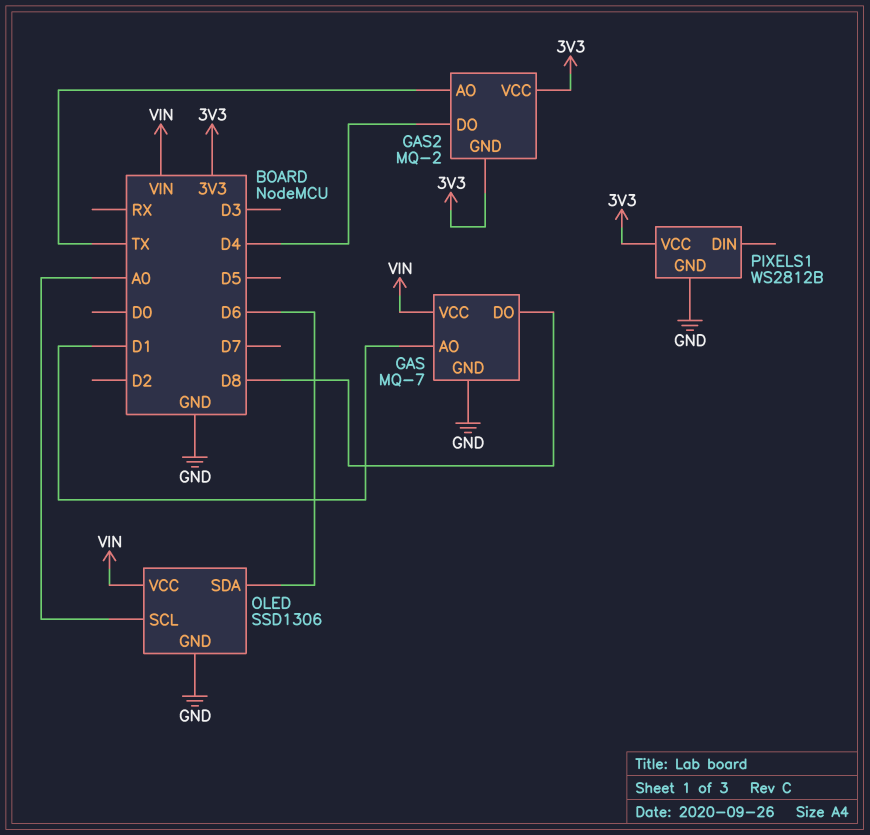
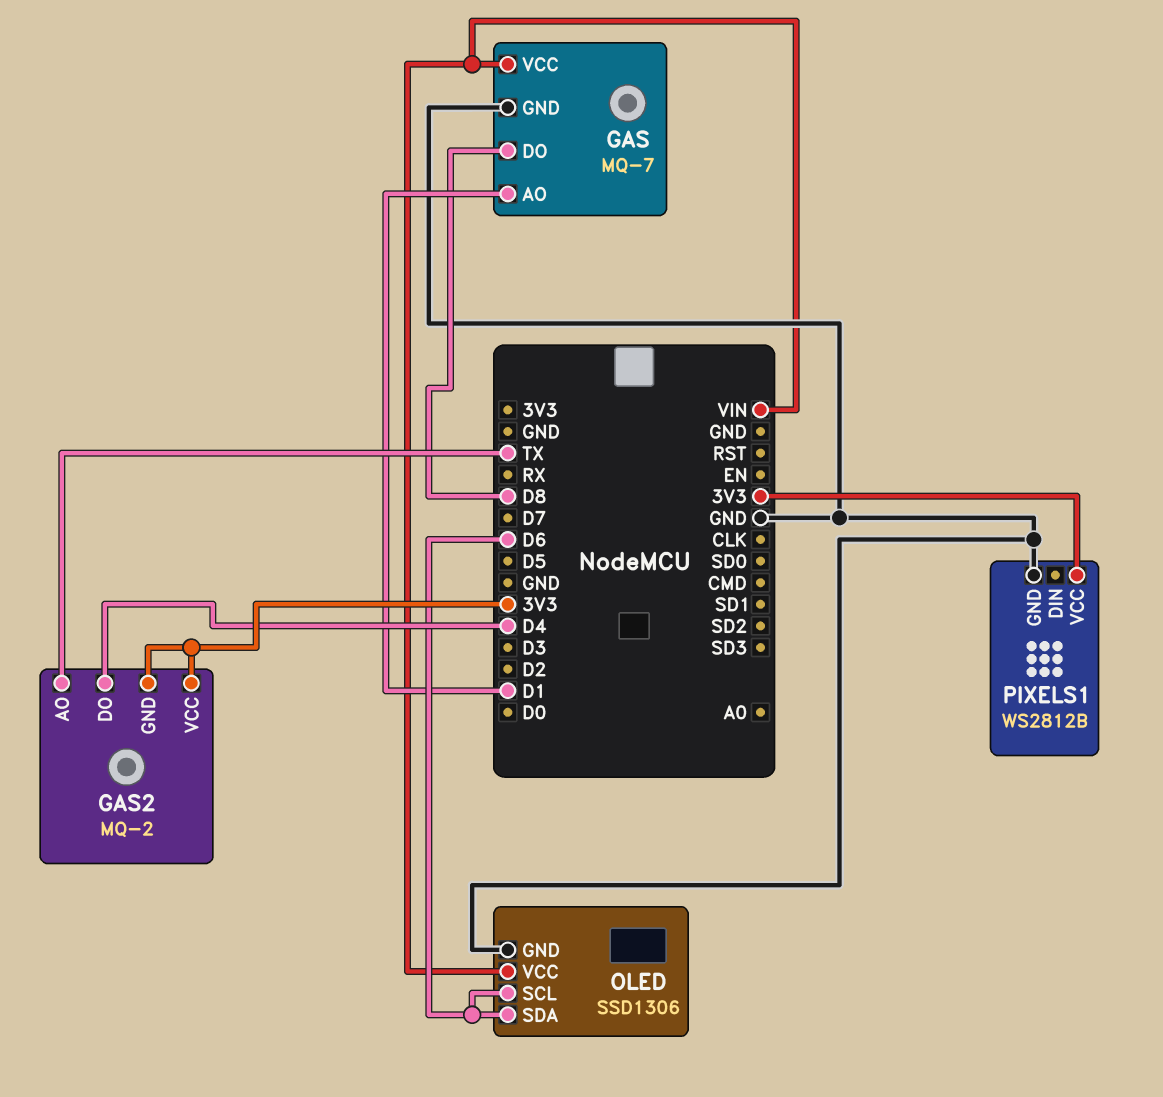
OLED pin SCL: A0 -> D6

